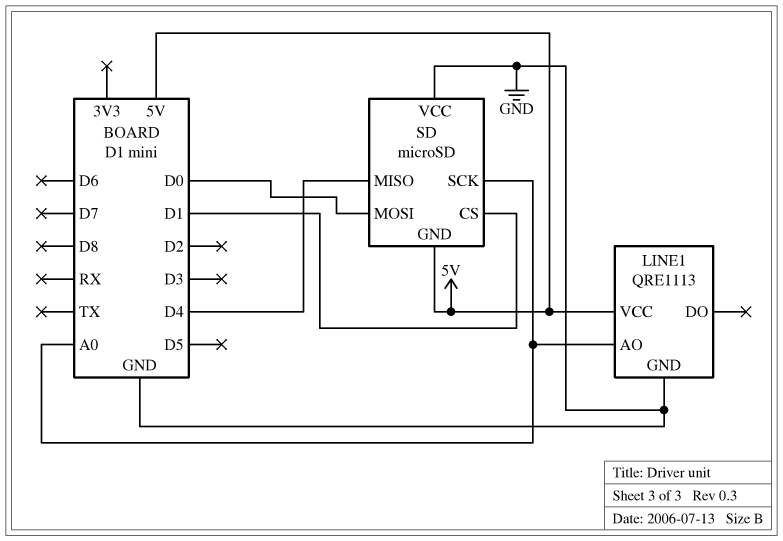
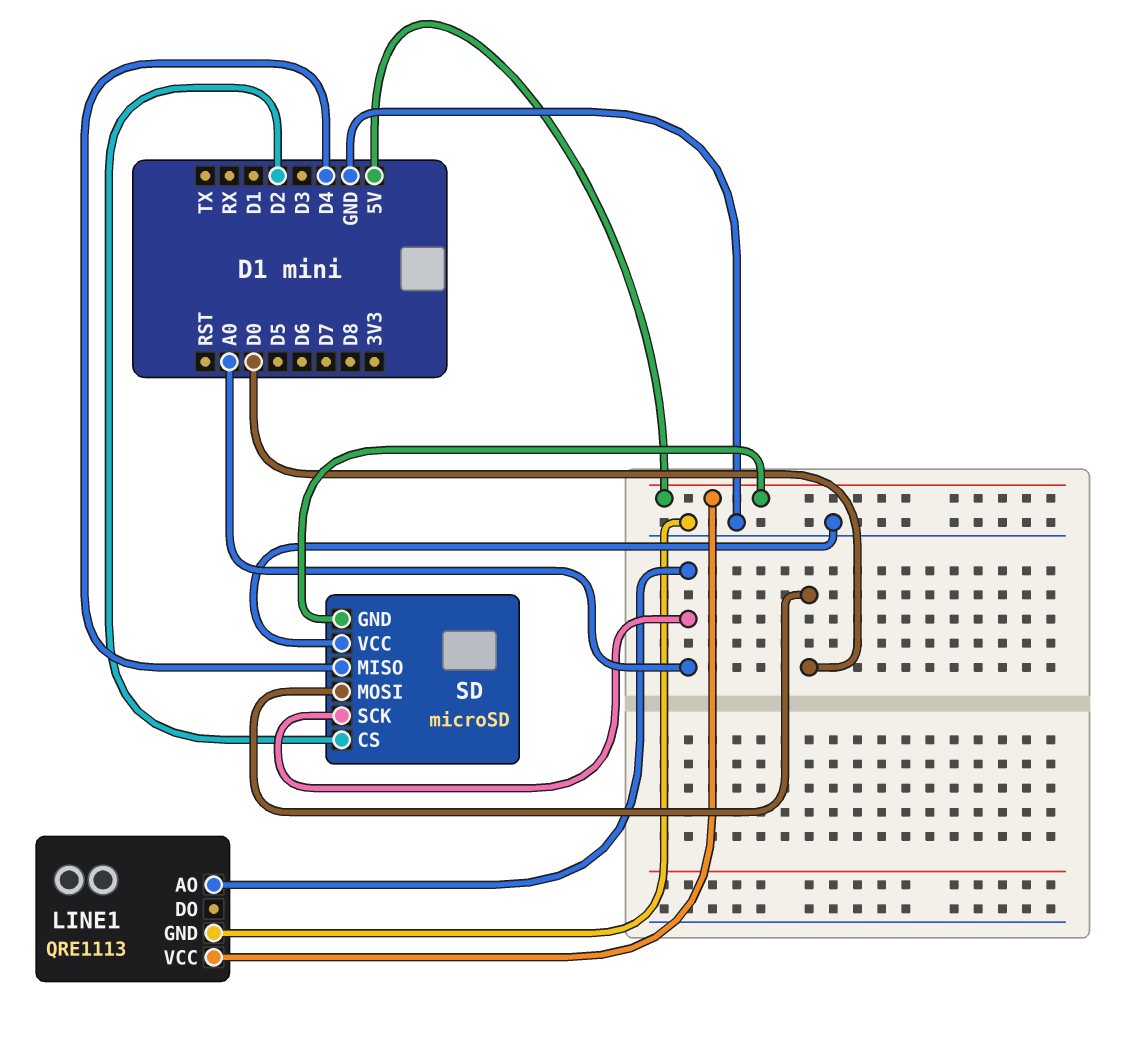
SD pin CS: D1 -> D2

